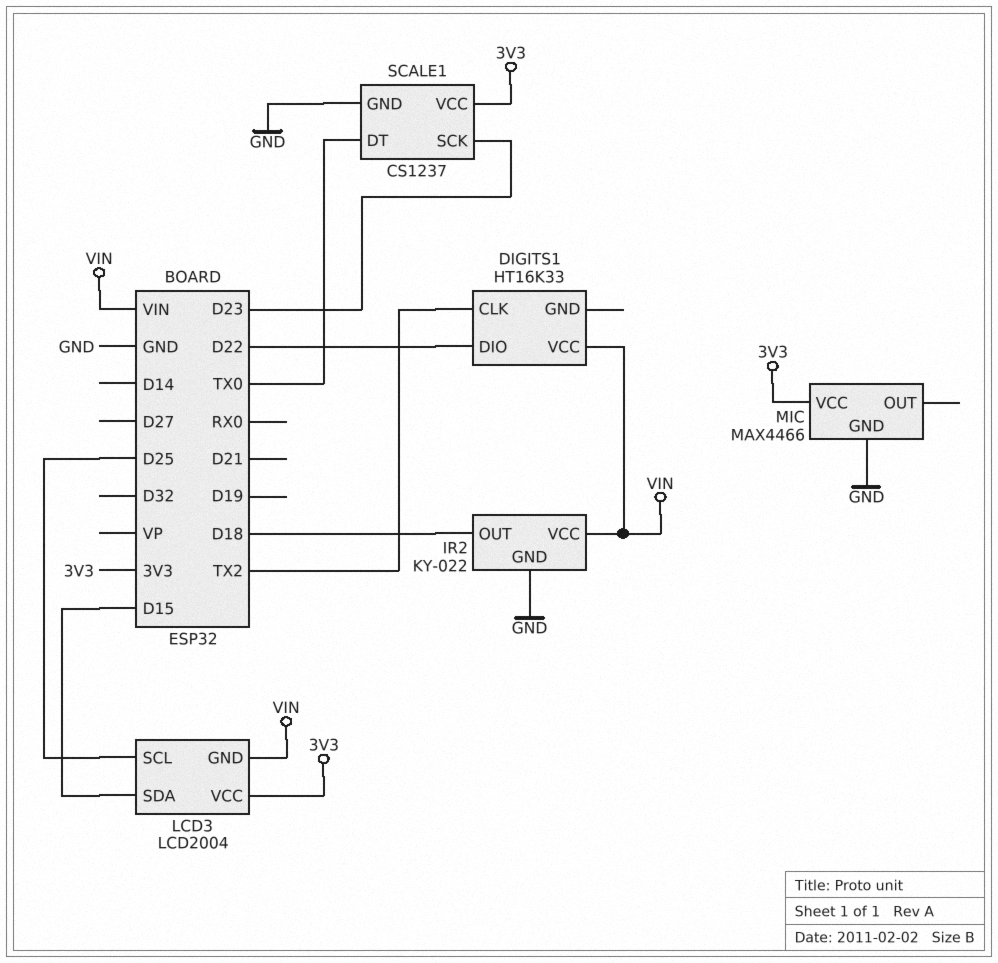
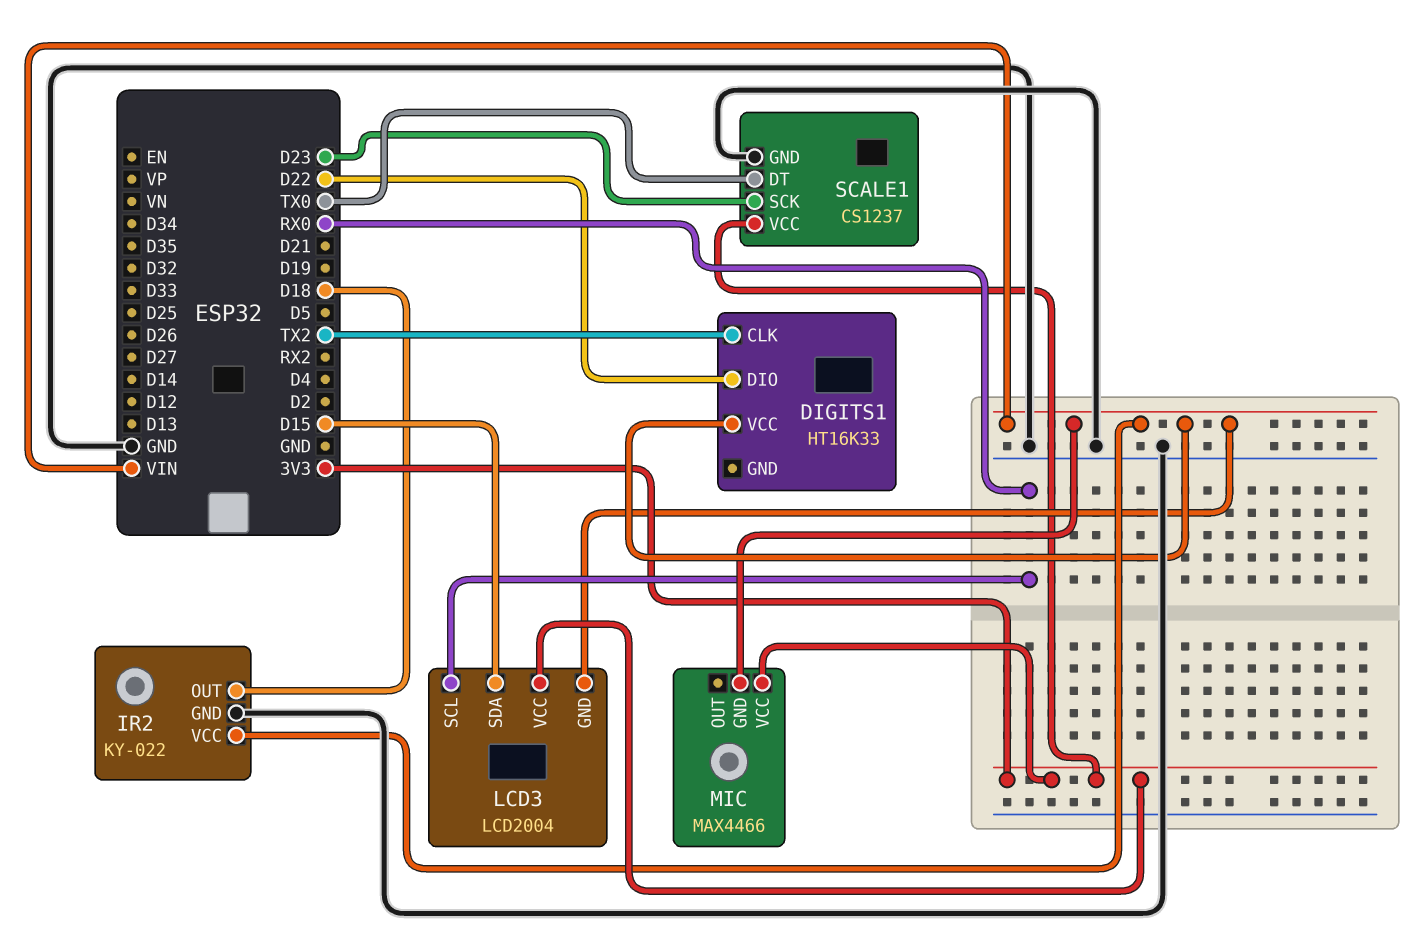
LCD3 pin SCL: D25 -> RX0
MIC pin GND: GND -> VIN

